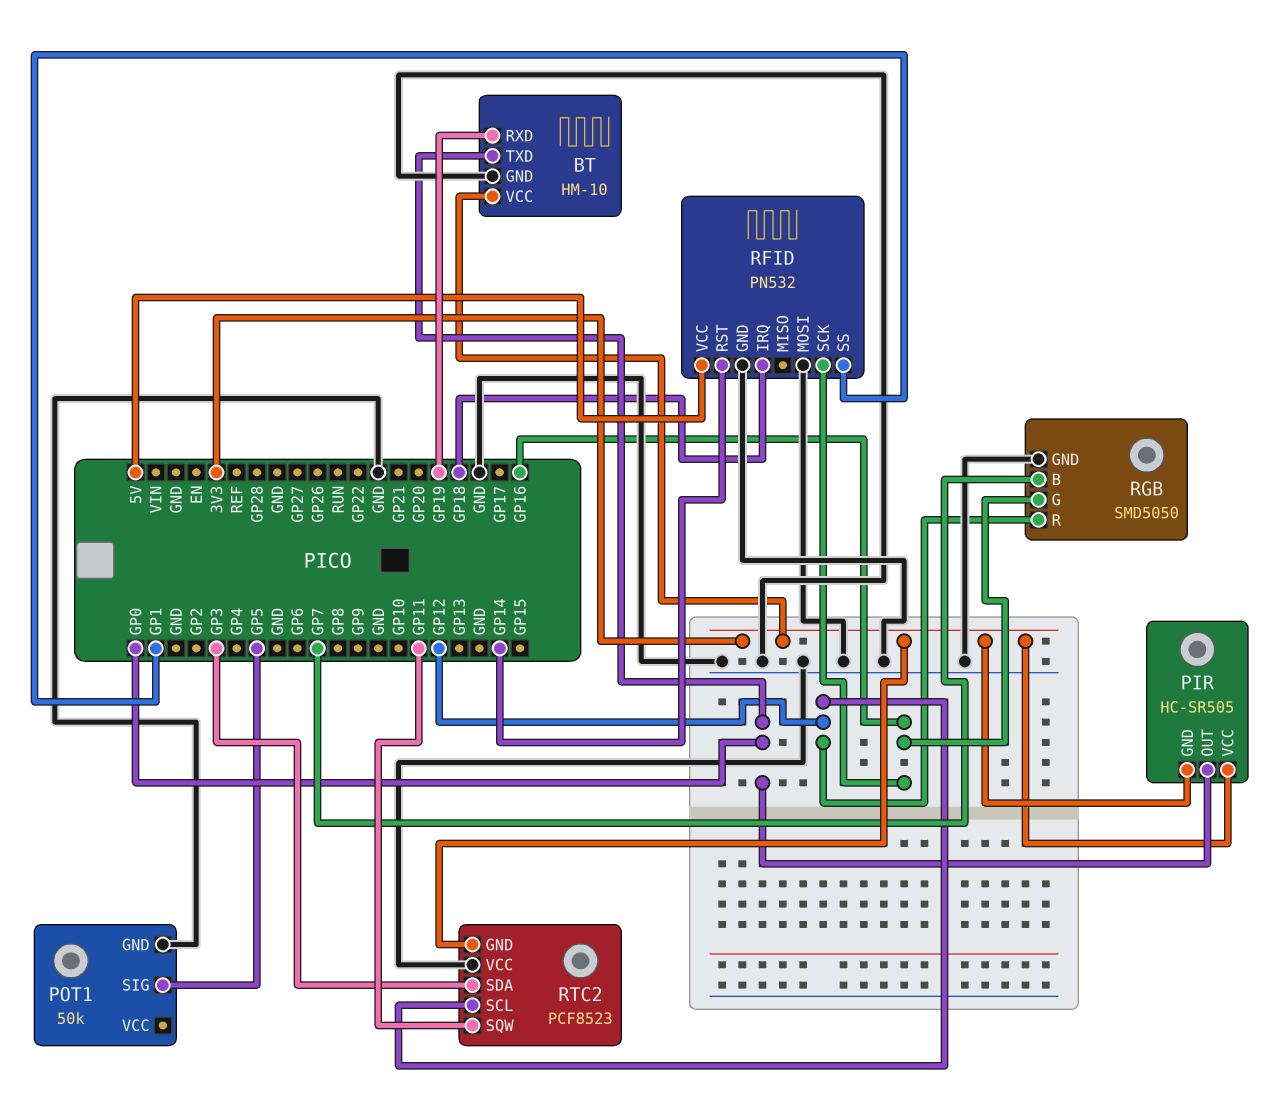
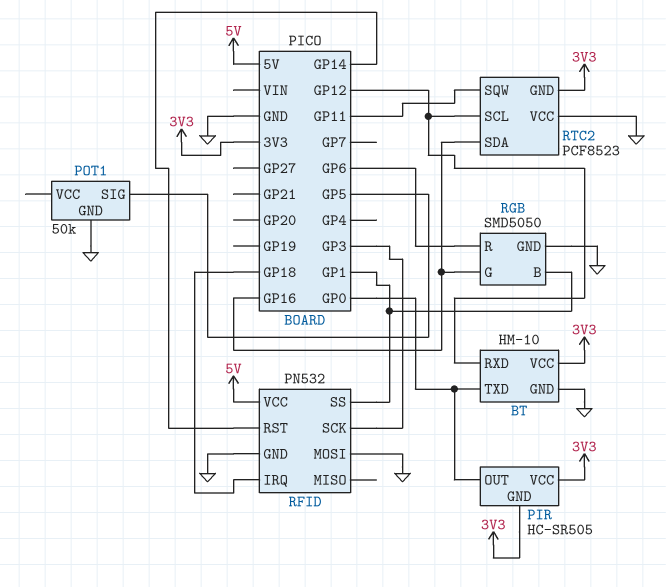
BT pin RXD: GP19 -> GP12
RFID pin SCK: GP16 -> GP3
RGB pin B: GP7 -> GP1
RGB pin R: GP12 -> GP6
RTC2 pin SDA: GP3 -> GP16

